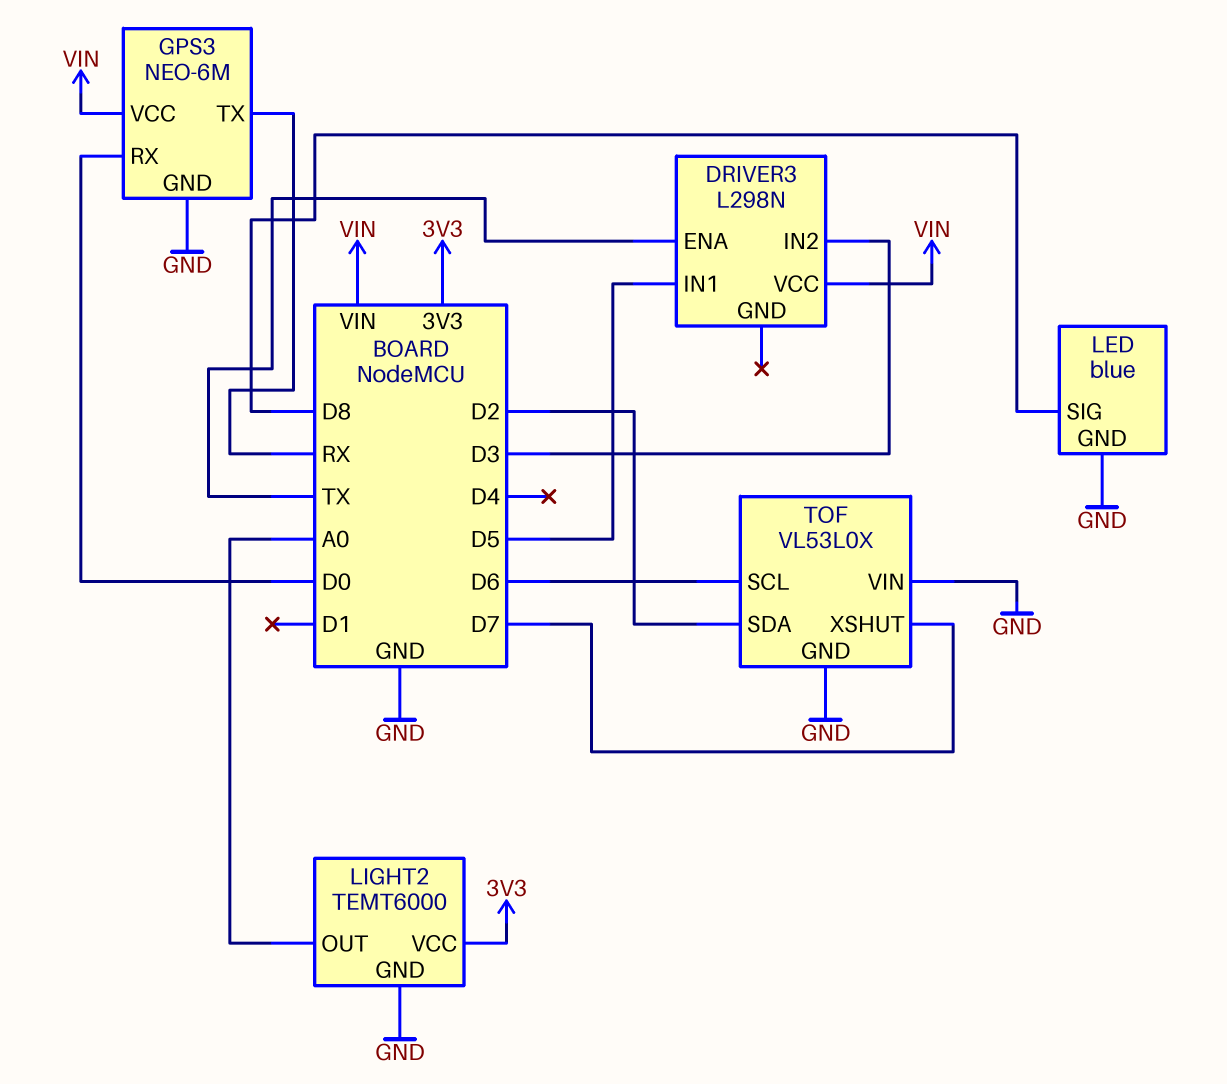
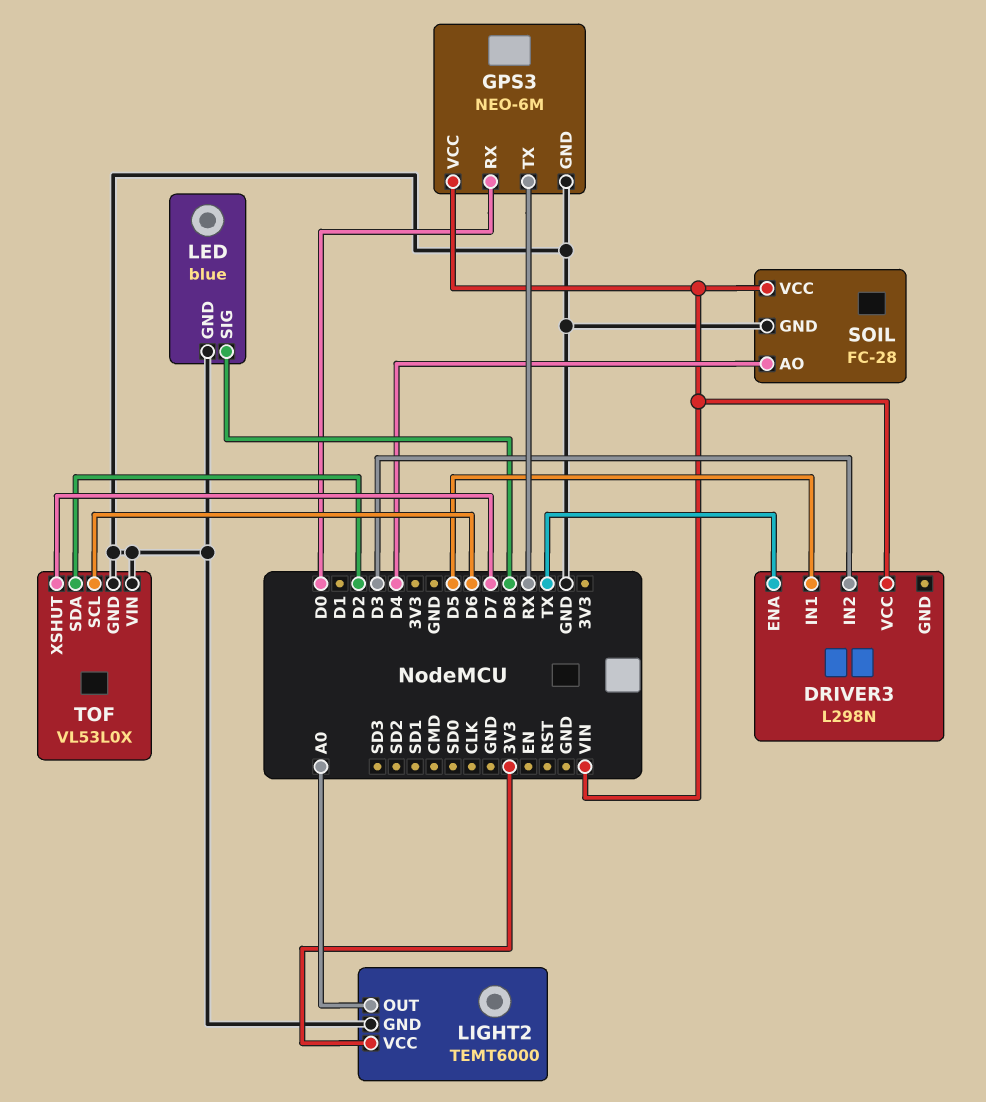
SOIL: none -> FC-28
SOIL pin AO: none -> D4
SOIL pin GND: none -> GND
SOIL pin VCC: none -> VIN

